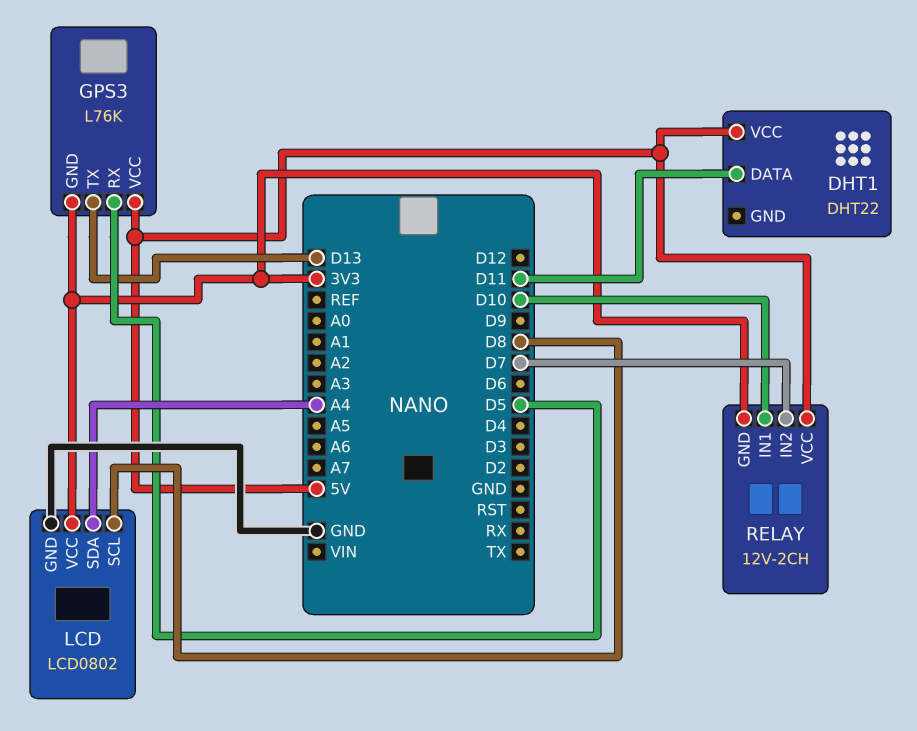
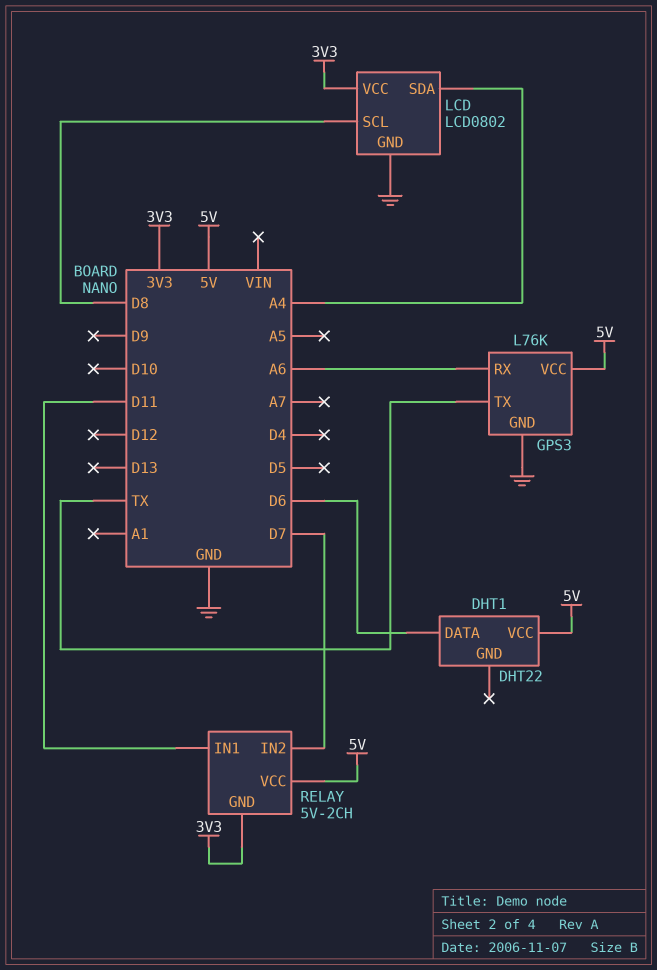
DHT1 pin DATA: D11 -> D6
GPS3 pin GND: 3V3 -> GND
GPS3 pin RX: D5 -> A6
GPS3 pin TX: D13 -> TX
RELAY: 12V-2CH -> 5V-2CH
RELAY pin IN1: D10 -> D11

